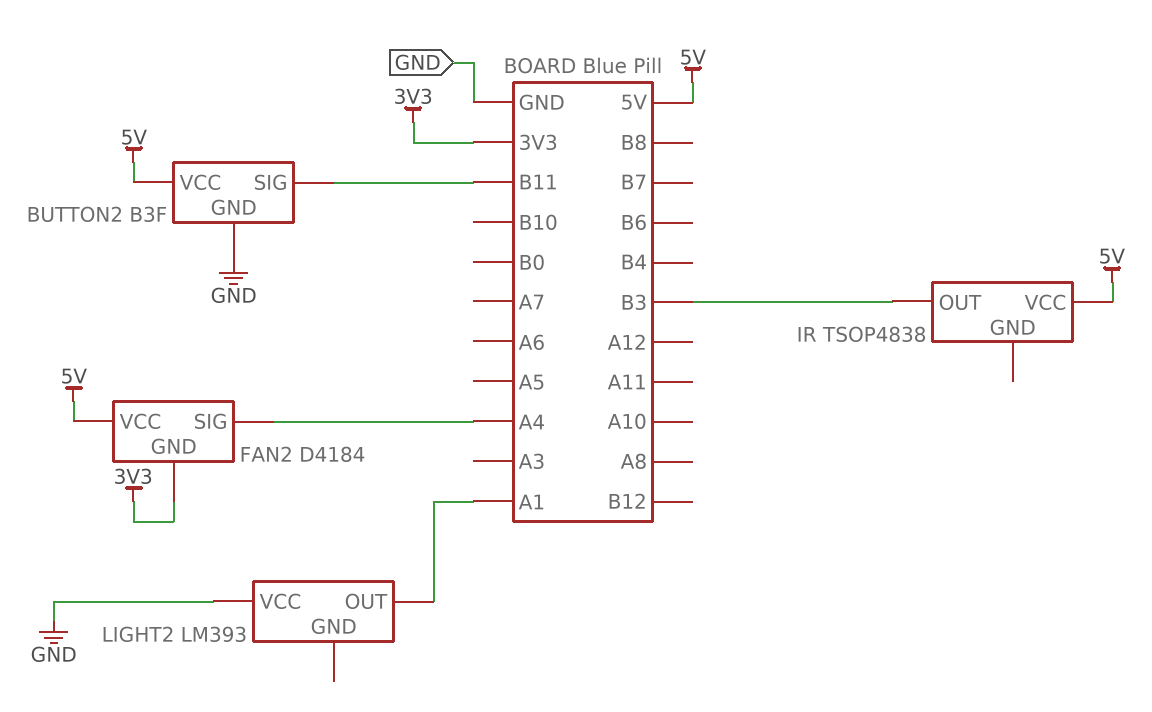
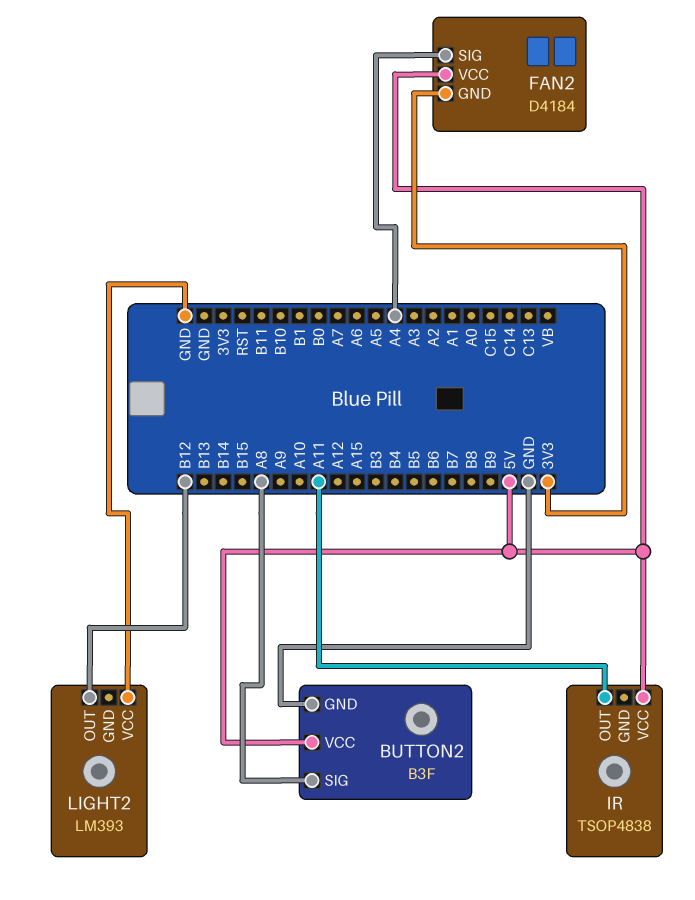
BUTTON2 pin SIG: B11 -> A8
IR pin OUT: B3 -> A11
LIGHT2 pin OUT: A1 -> B12

